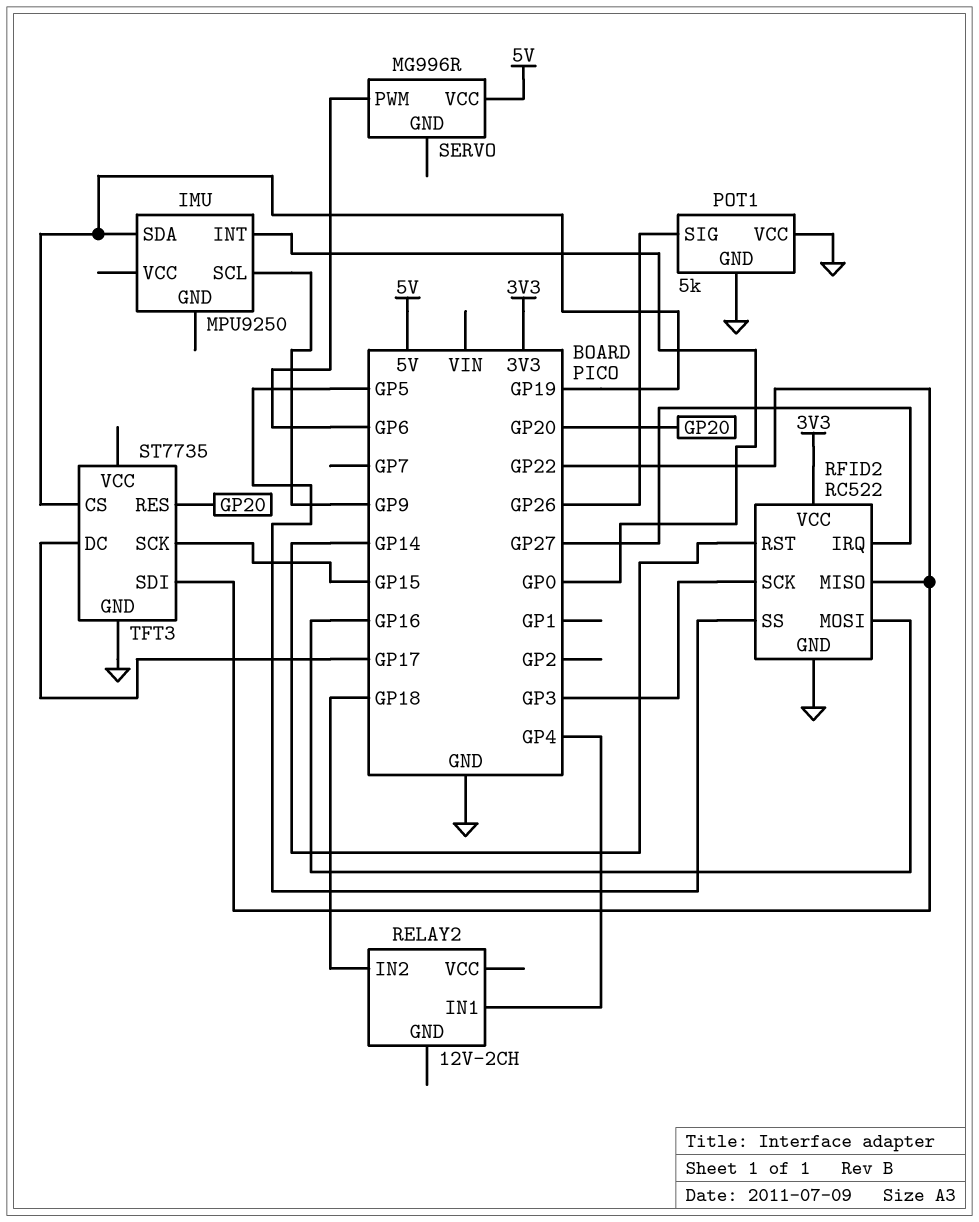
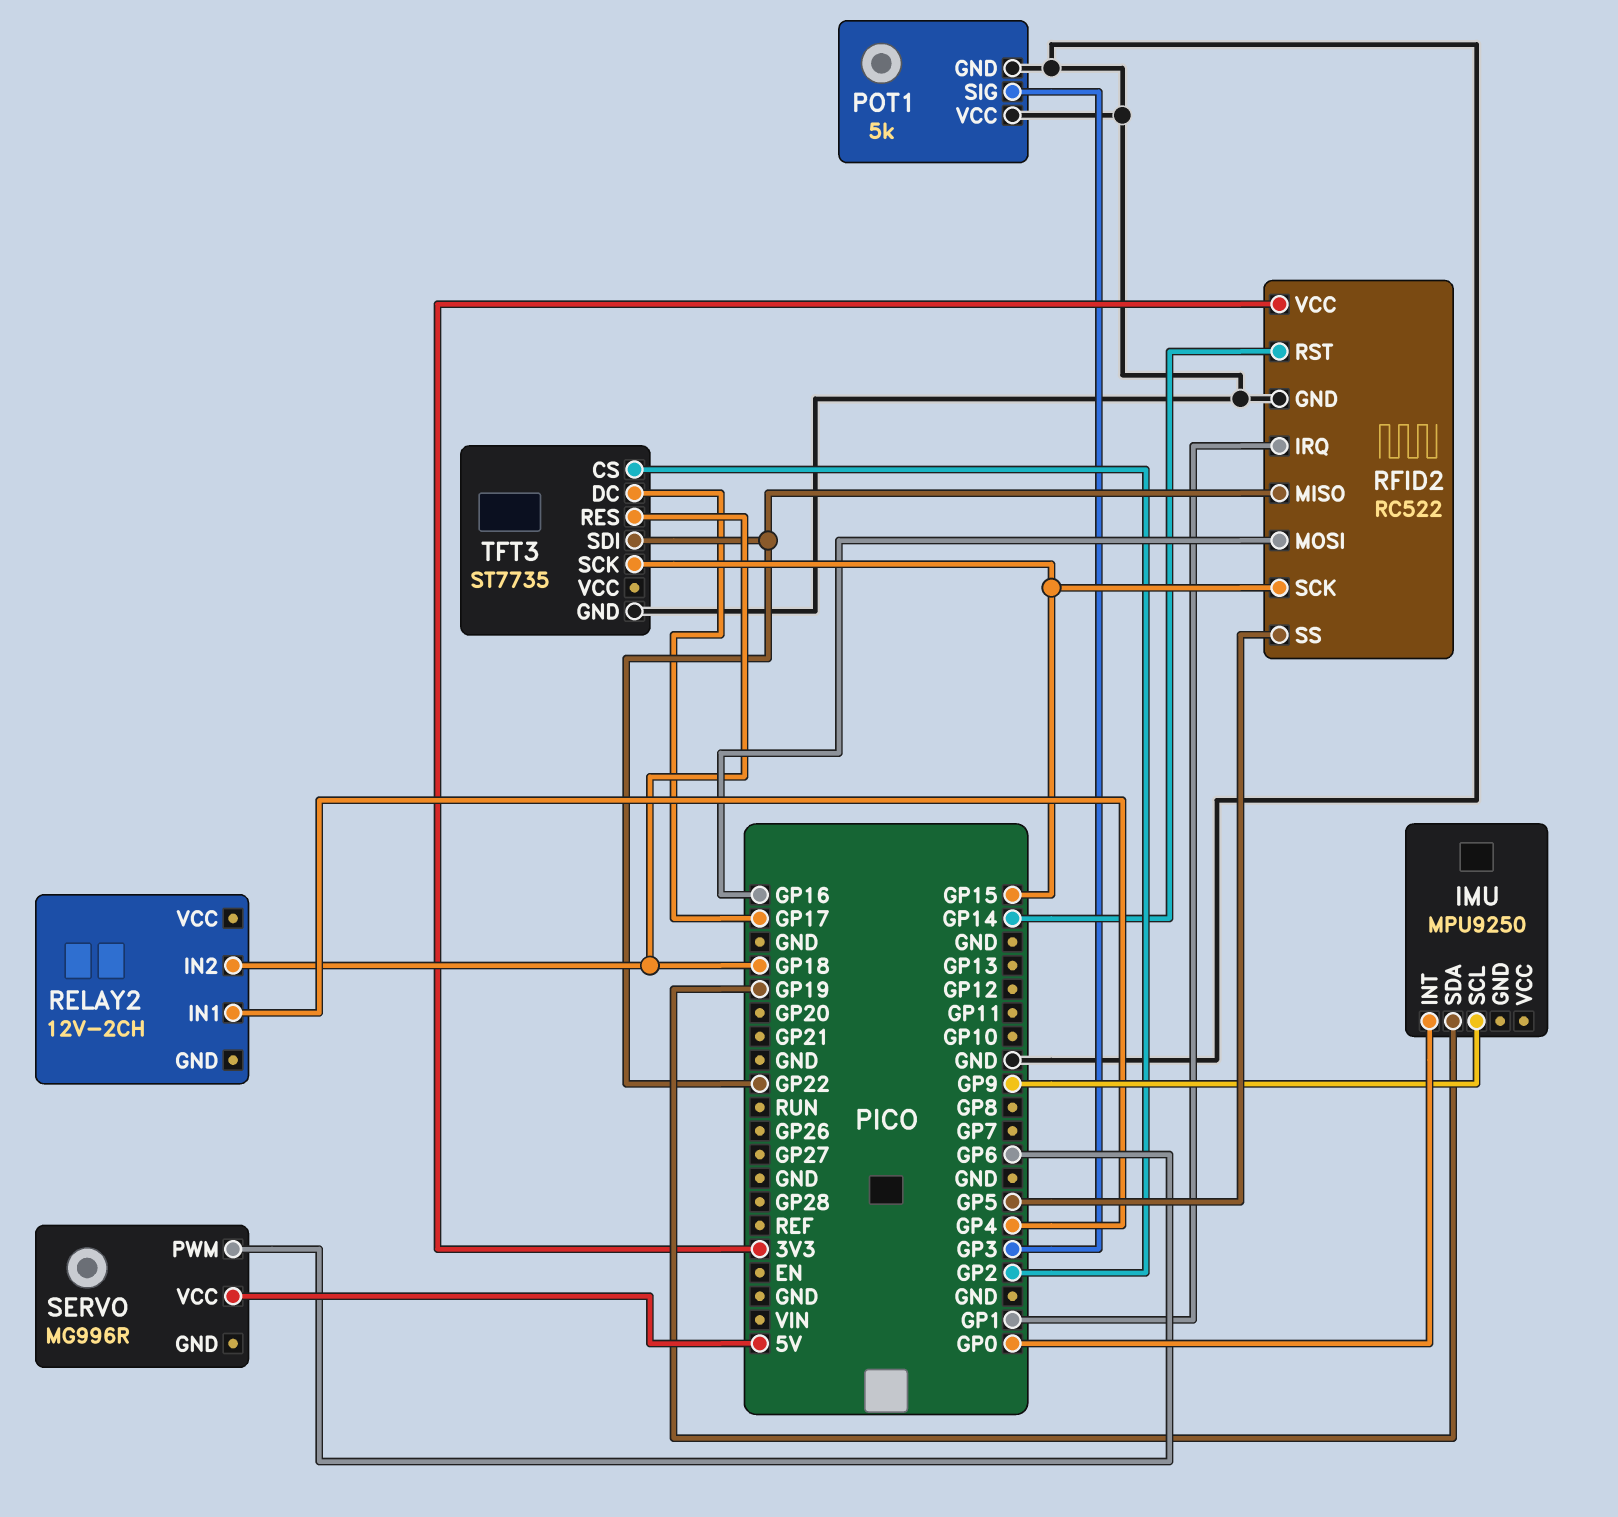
POT1 pin SIG: GP26 -> GP3
RFID2 pin IRQ: GP27 -> GP1
RFID2 pin SCK: GP3 -> GP15
TFT3 pin CS: GP19 -> GP2
TFT3 pin RES: GP20 -> GP18

